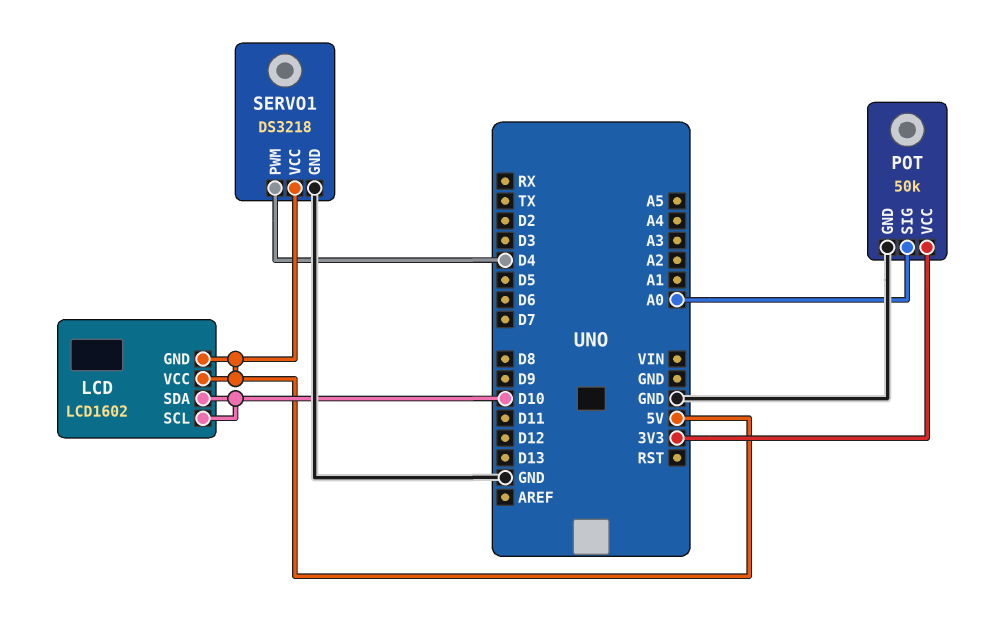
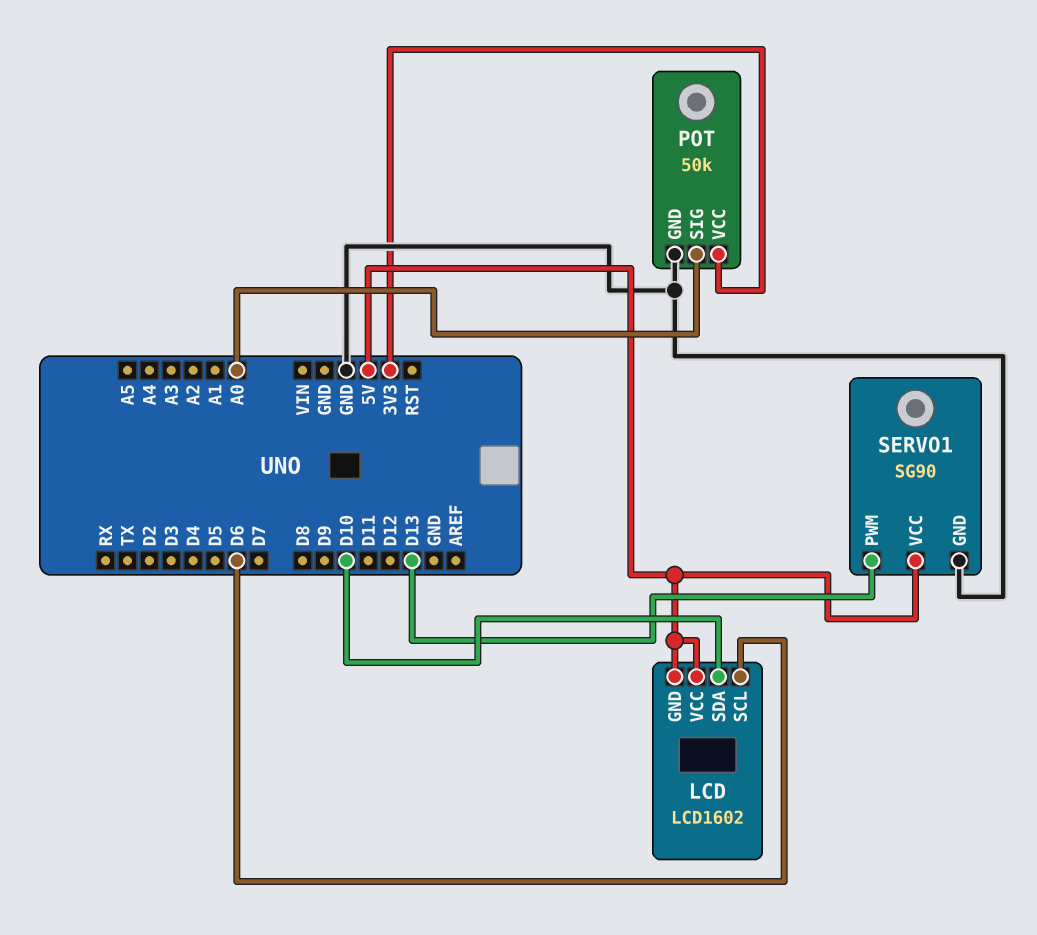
LCD pin SCL: D10 -> D6
SERVO1: DS3218 -> SG90
SERVO1 pin PWM: D4 -> D13

